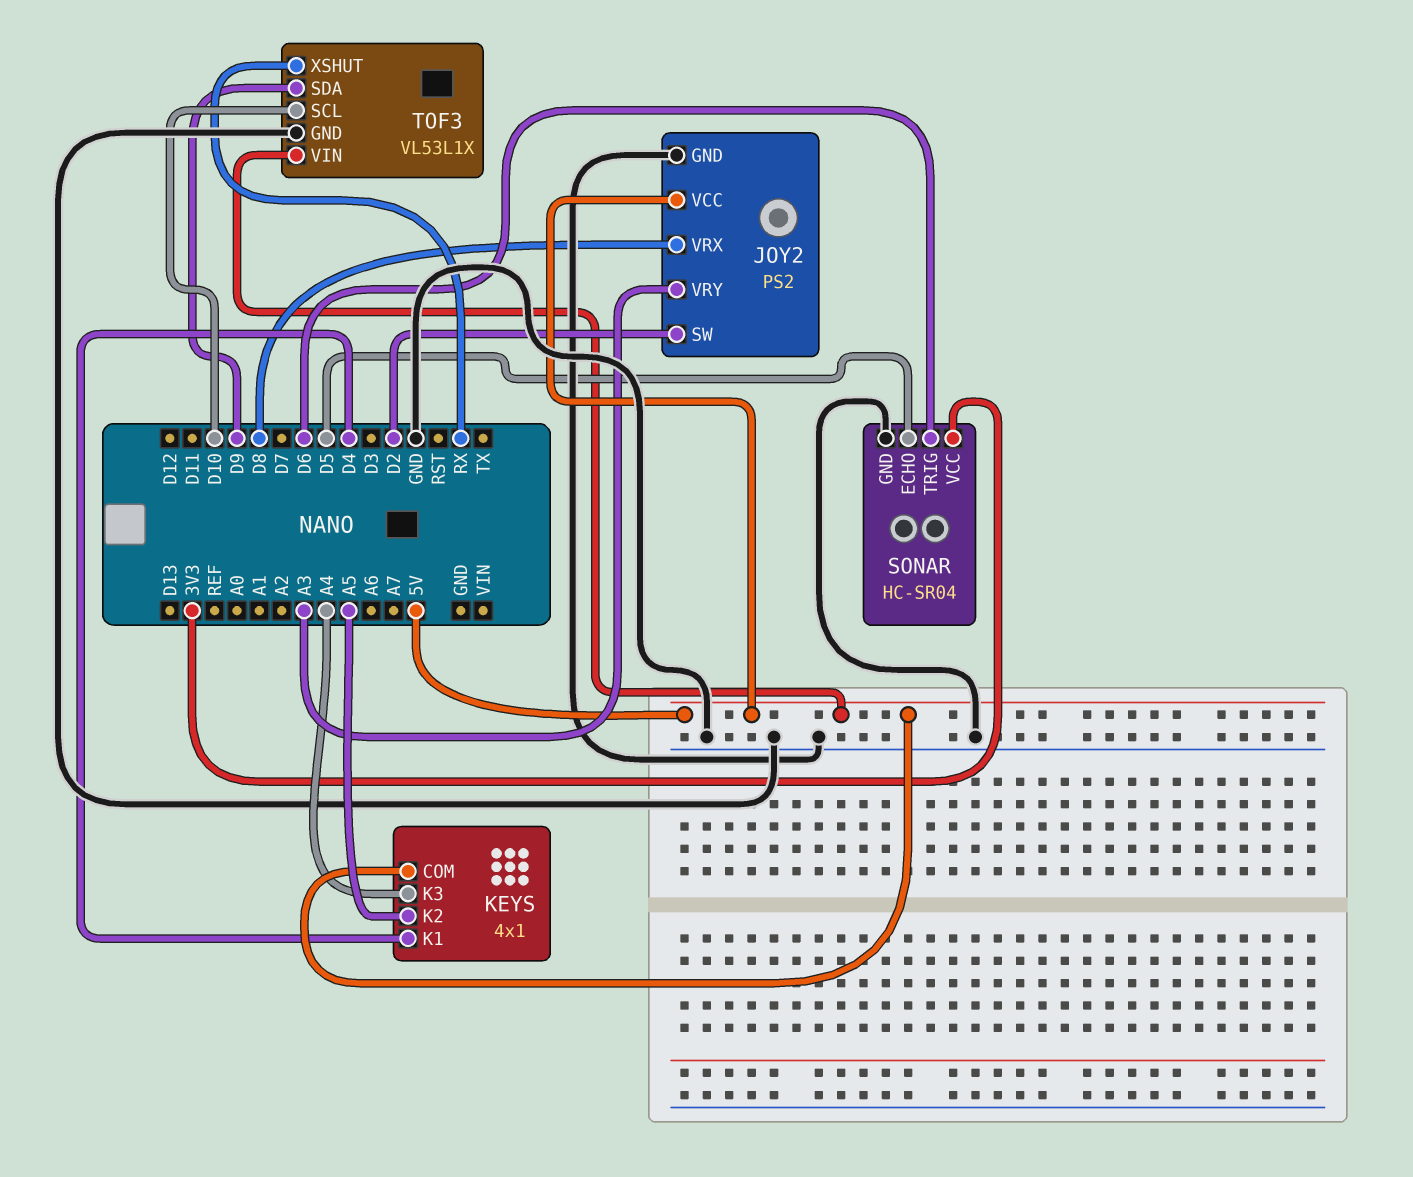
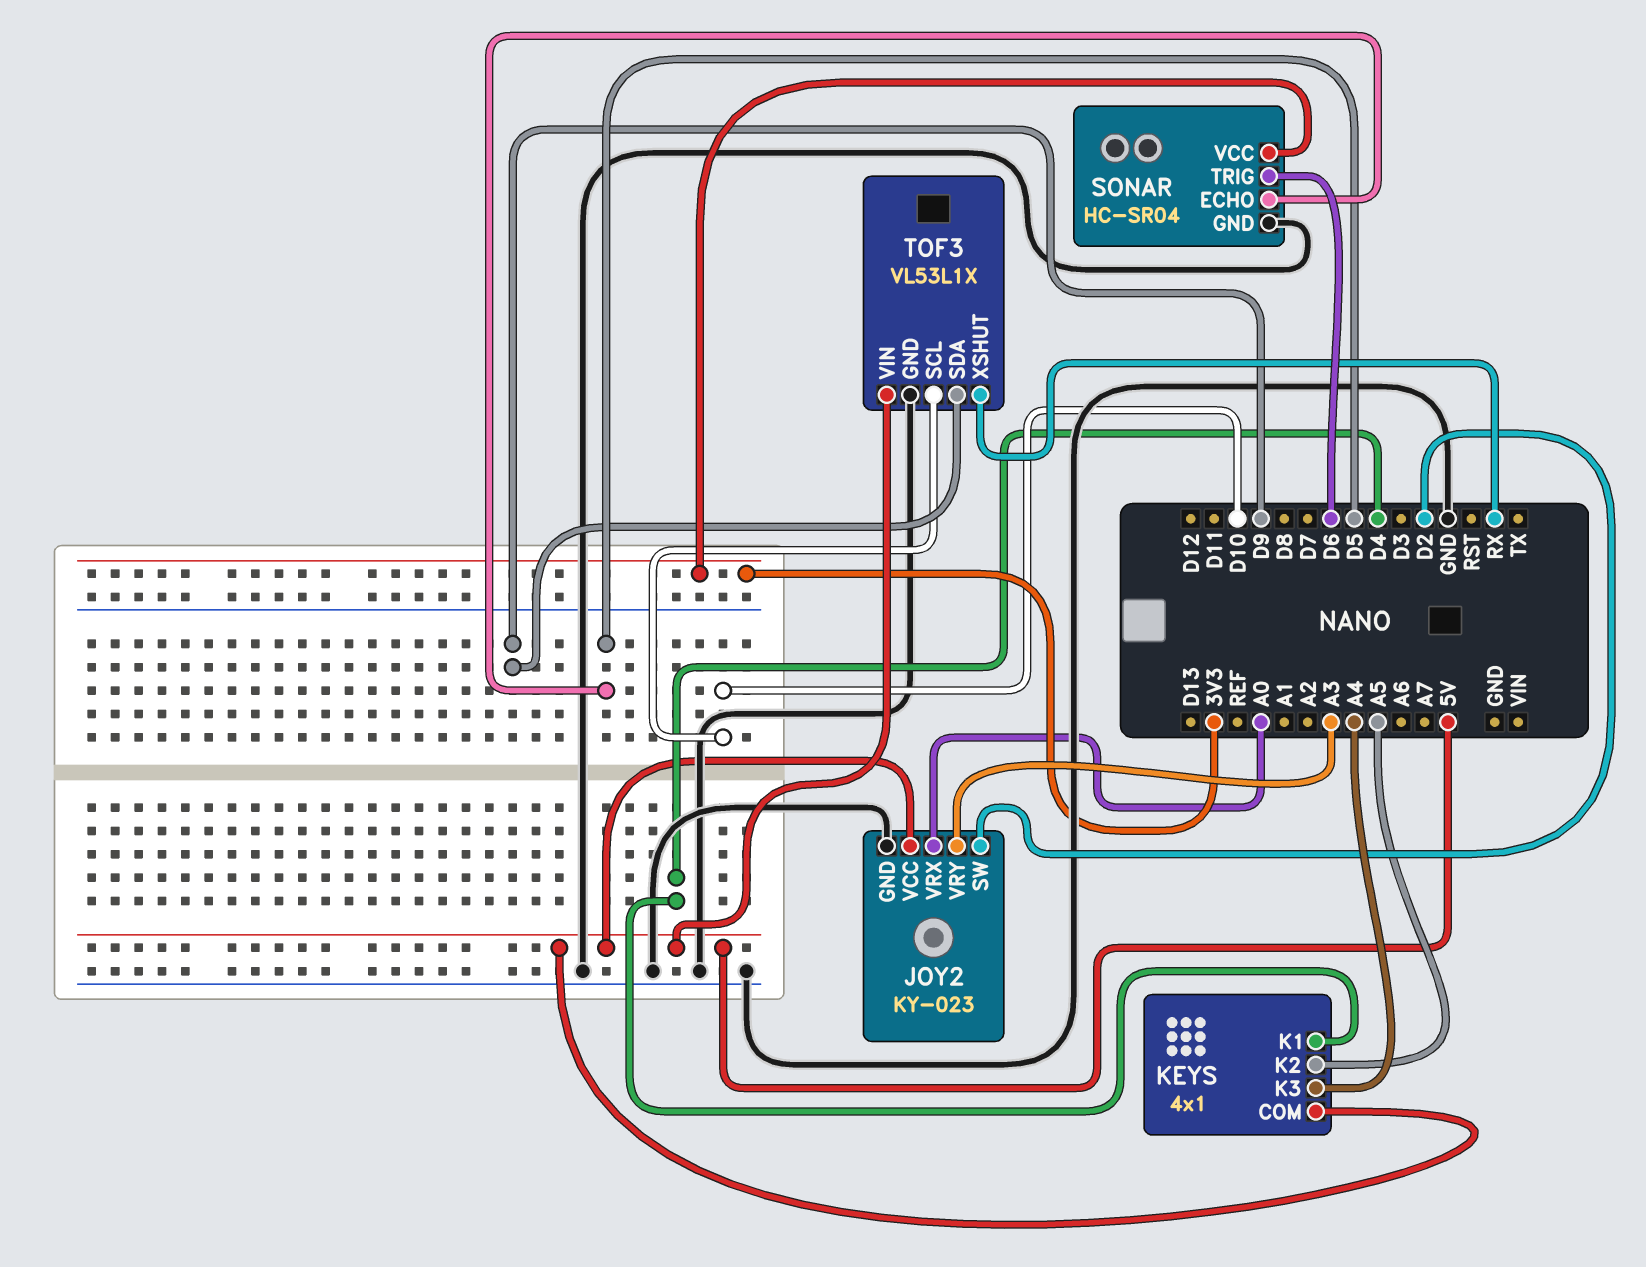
JOY2: PS2 -> KY-023
JOY2 pin VRX: D8 -> A0

